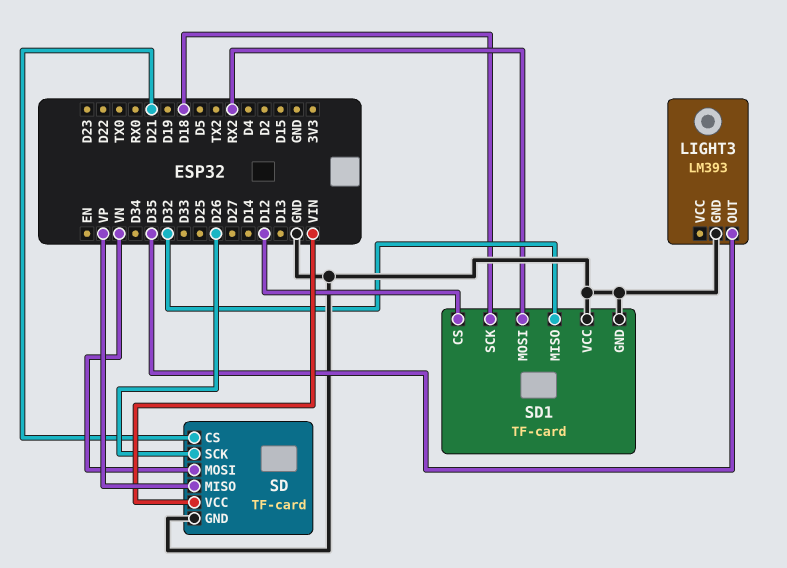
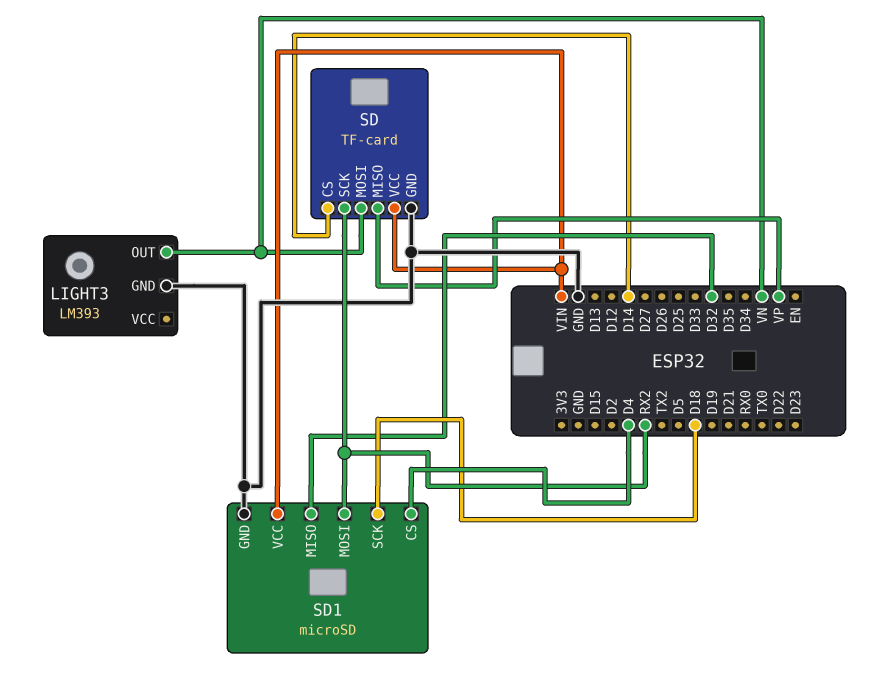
LIGHT3 pin OUT: D35 -> VN
SD pin CS: D21 -> D14
SD pin SCK: D26 -> RX2
SD1: TF-card -> microSD
SD1 pin CS: D12 -> D4
SD1 pin VCC: GND -> VIN

